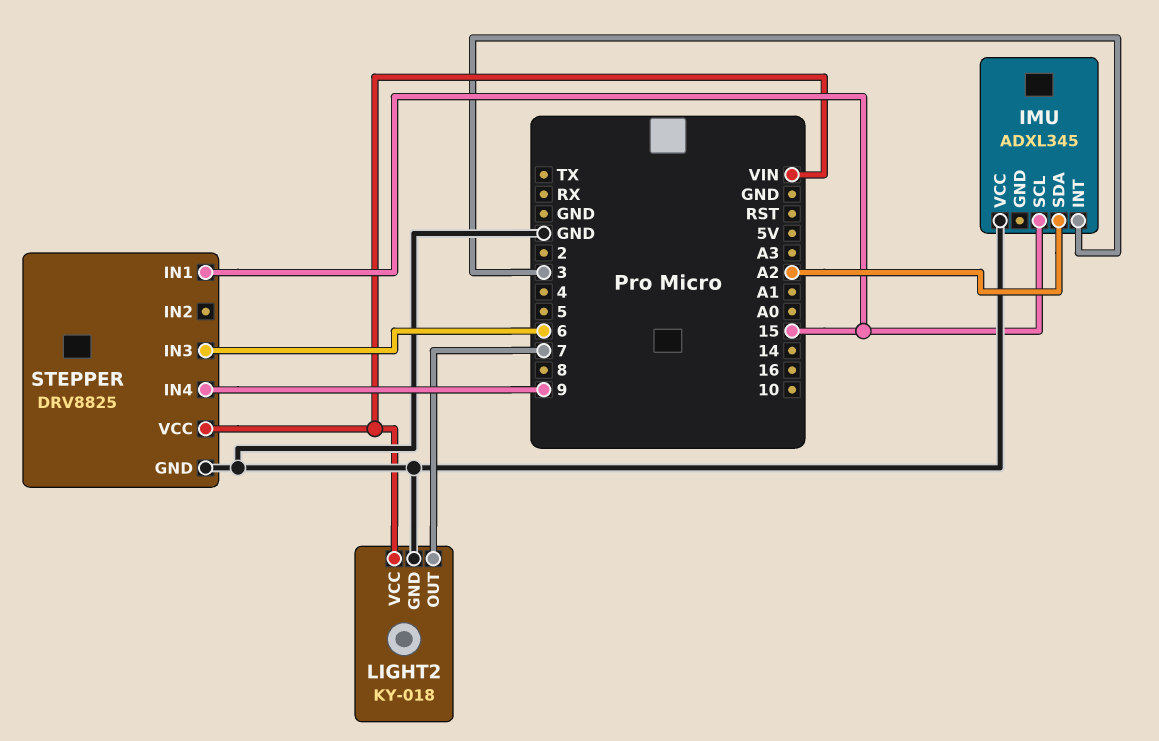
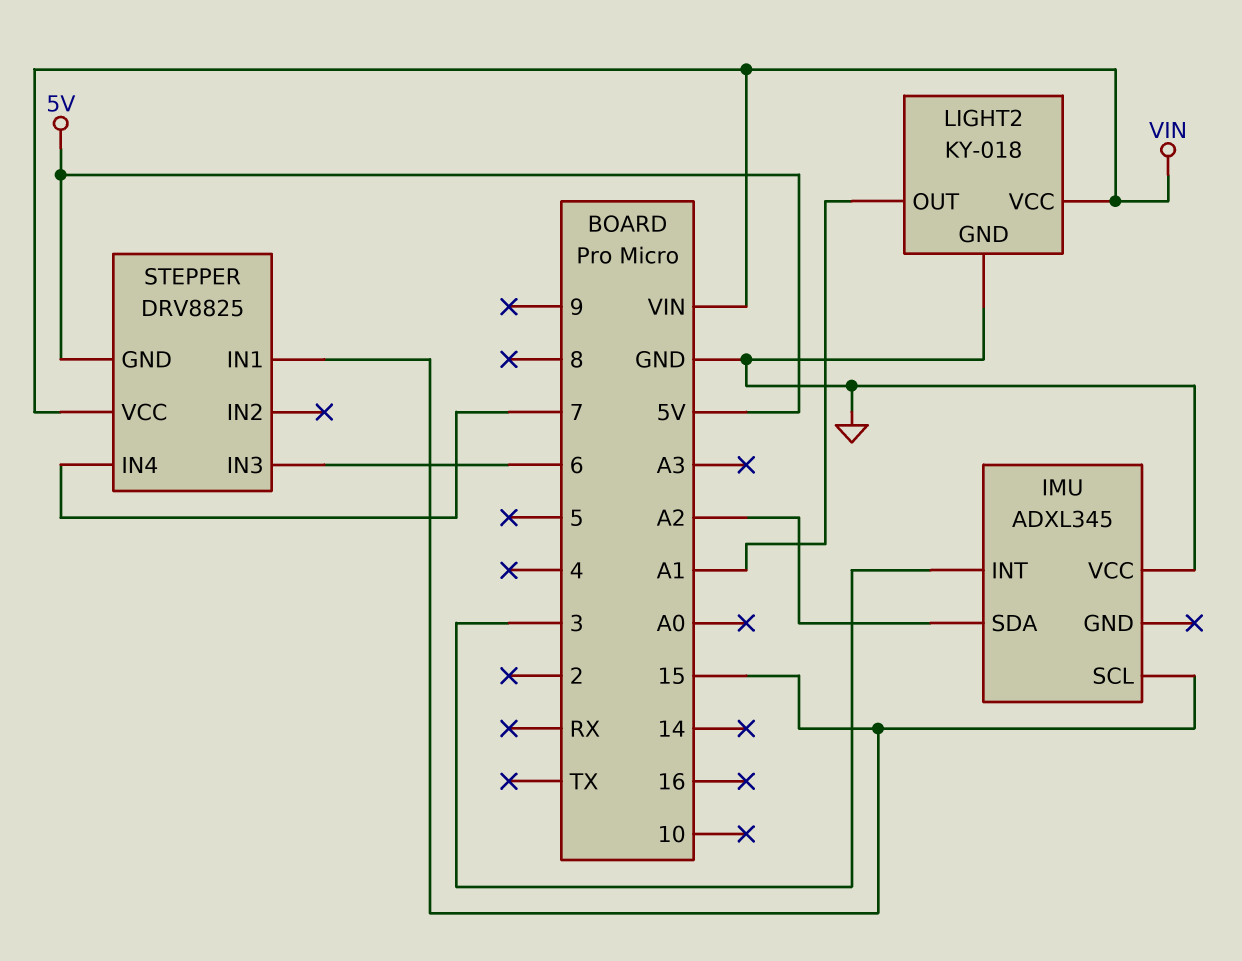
LIGHT2 pin OUT: 7 -> A1
STEPPER pin GND: GND -> 5V
STEPPER pin IN4: 9 -> 7

